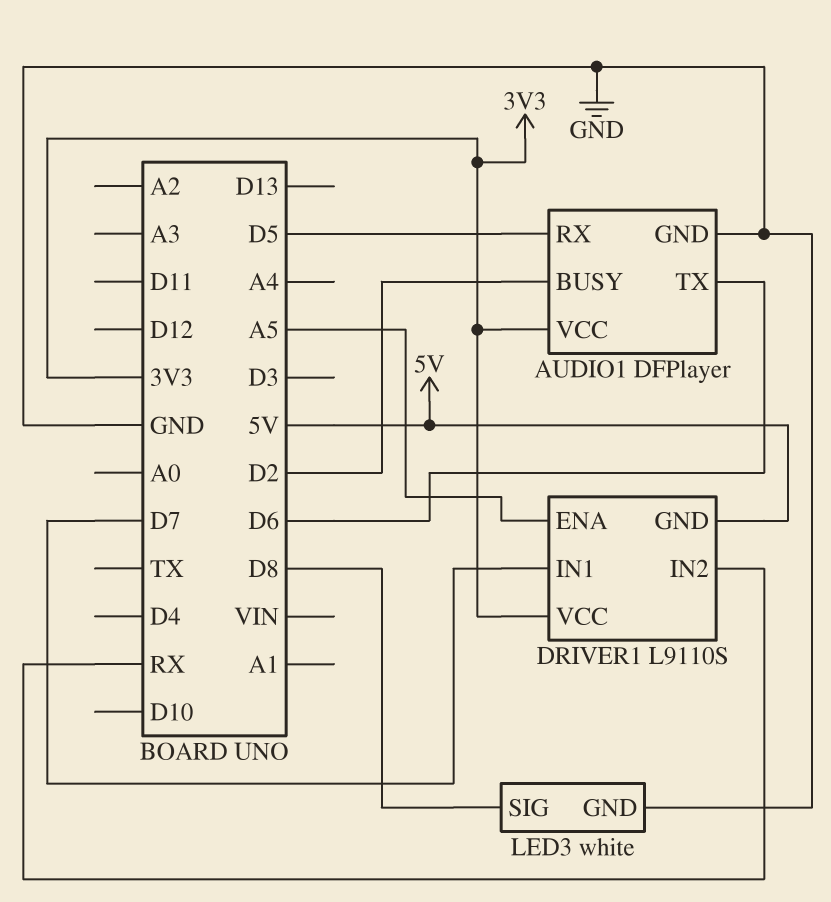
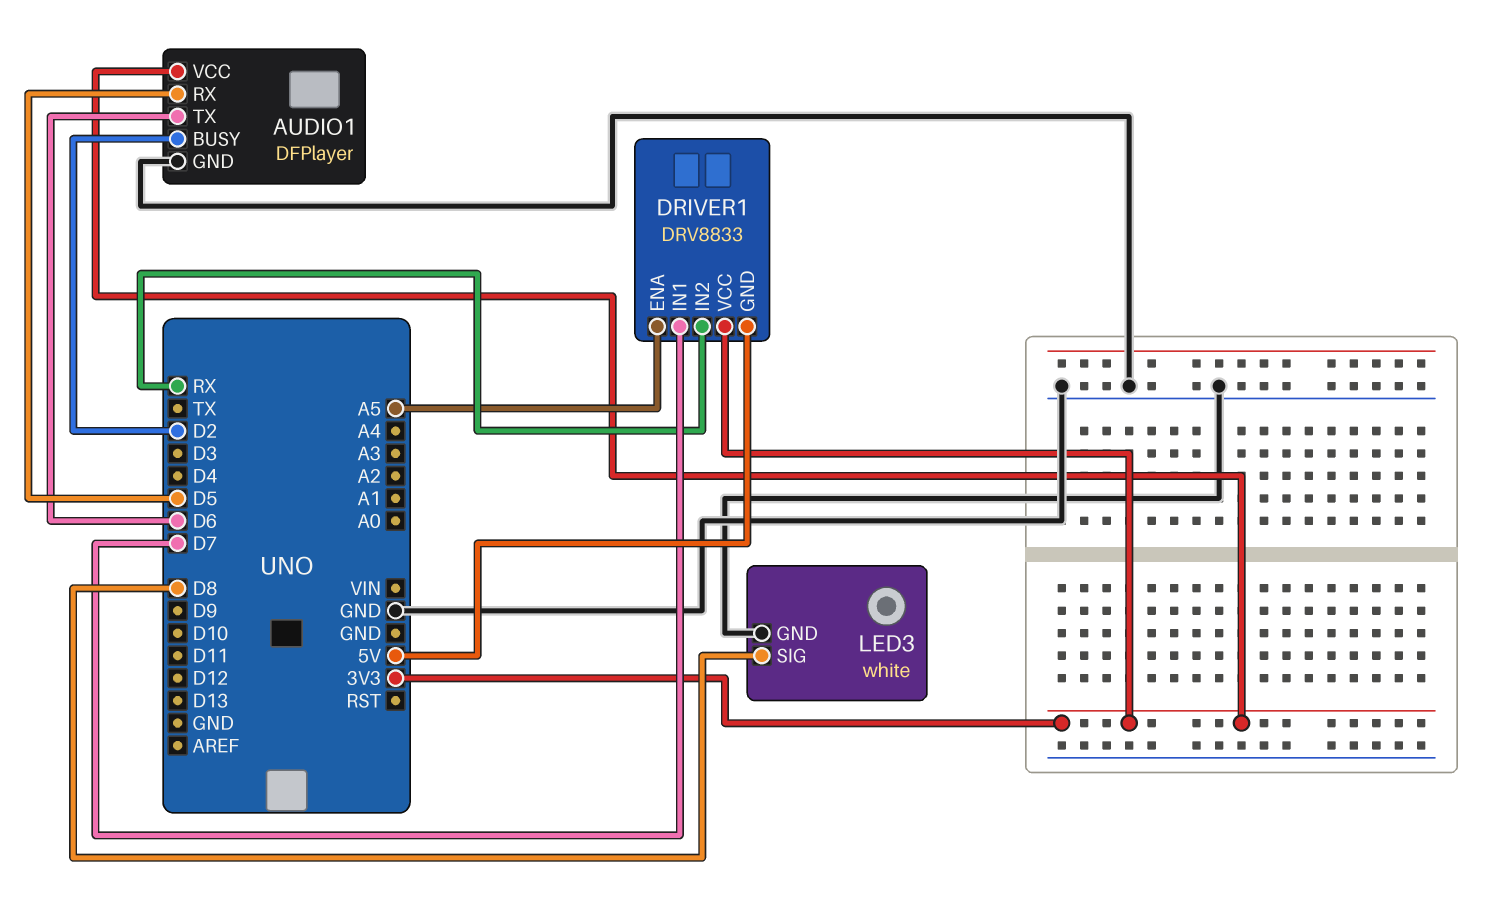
DRIVER1: L9110S -> DRV8833

